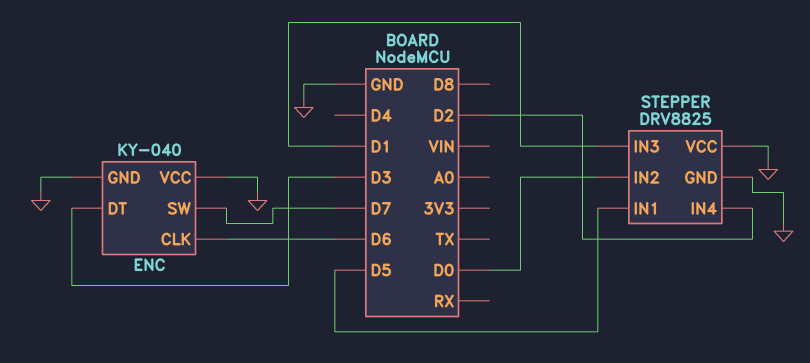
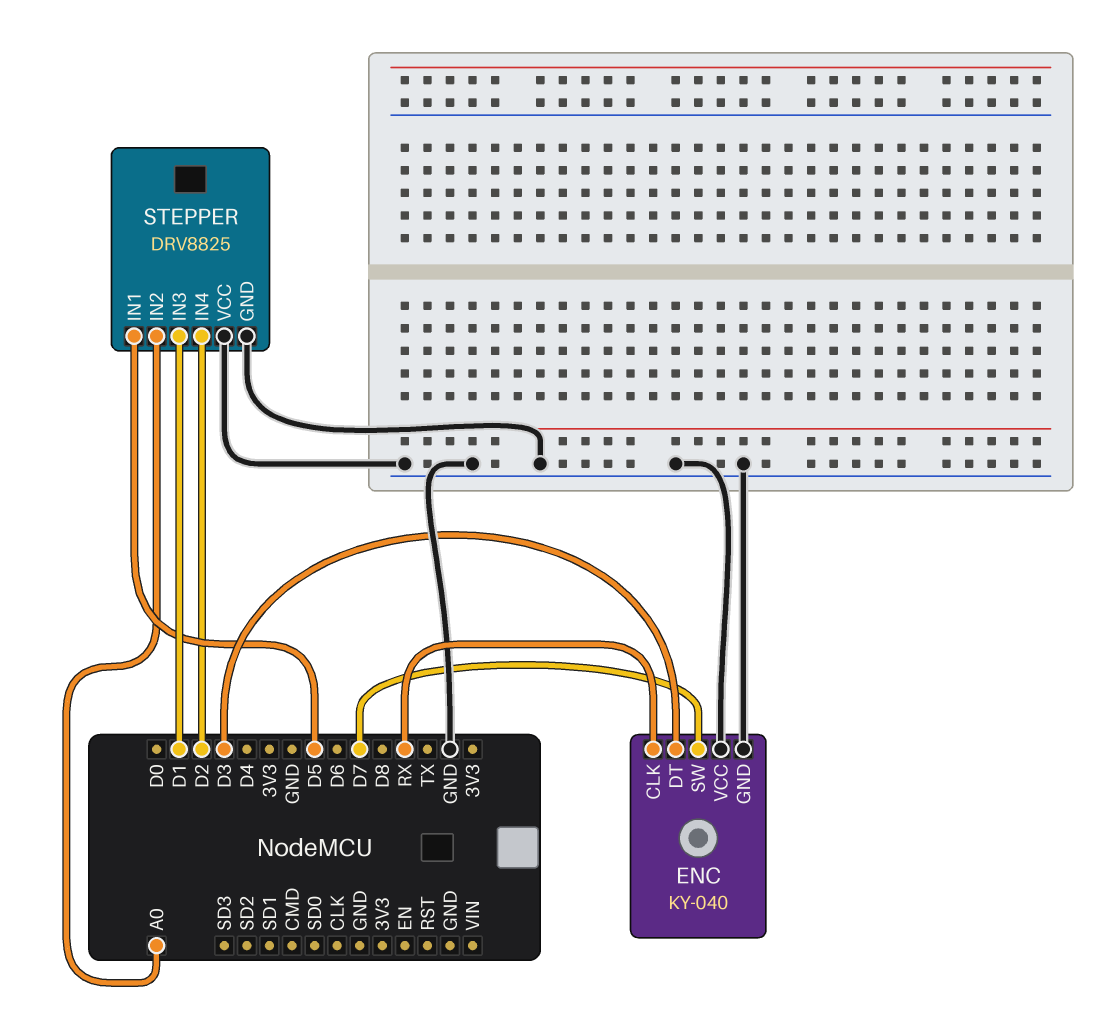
ENC pin CLK: D6 -> RX
STEPPER pin IN2: D0 -> A0

